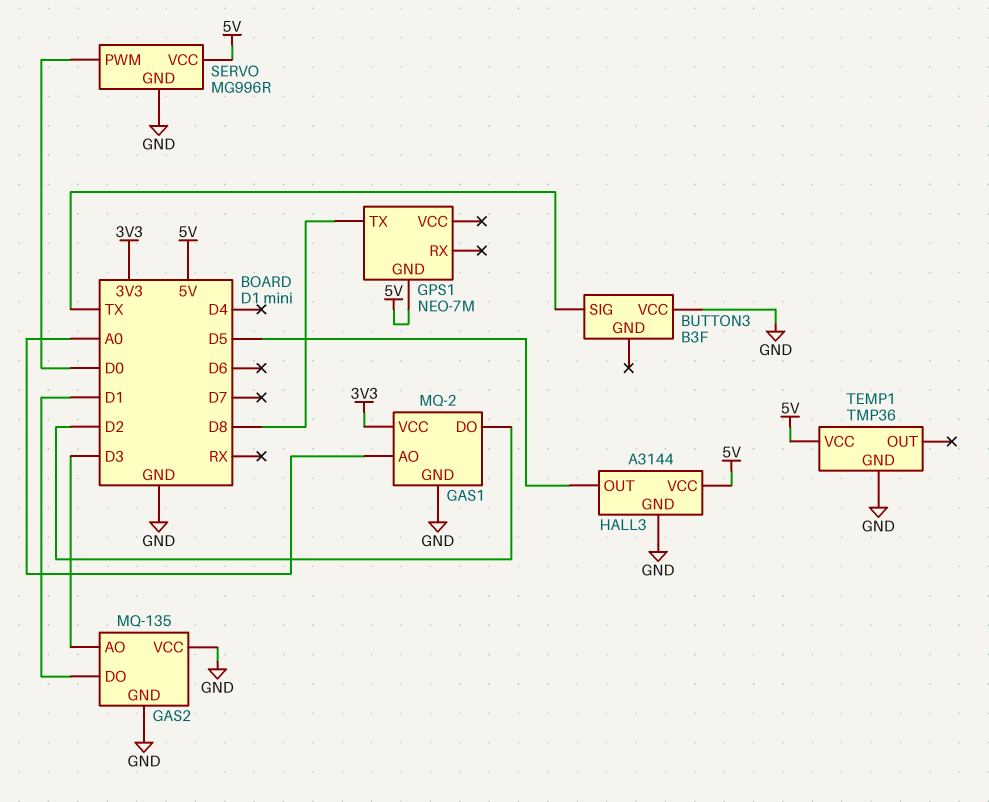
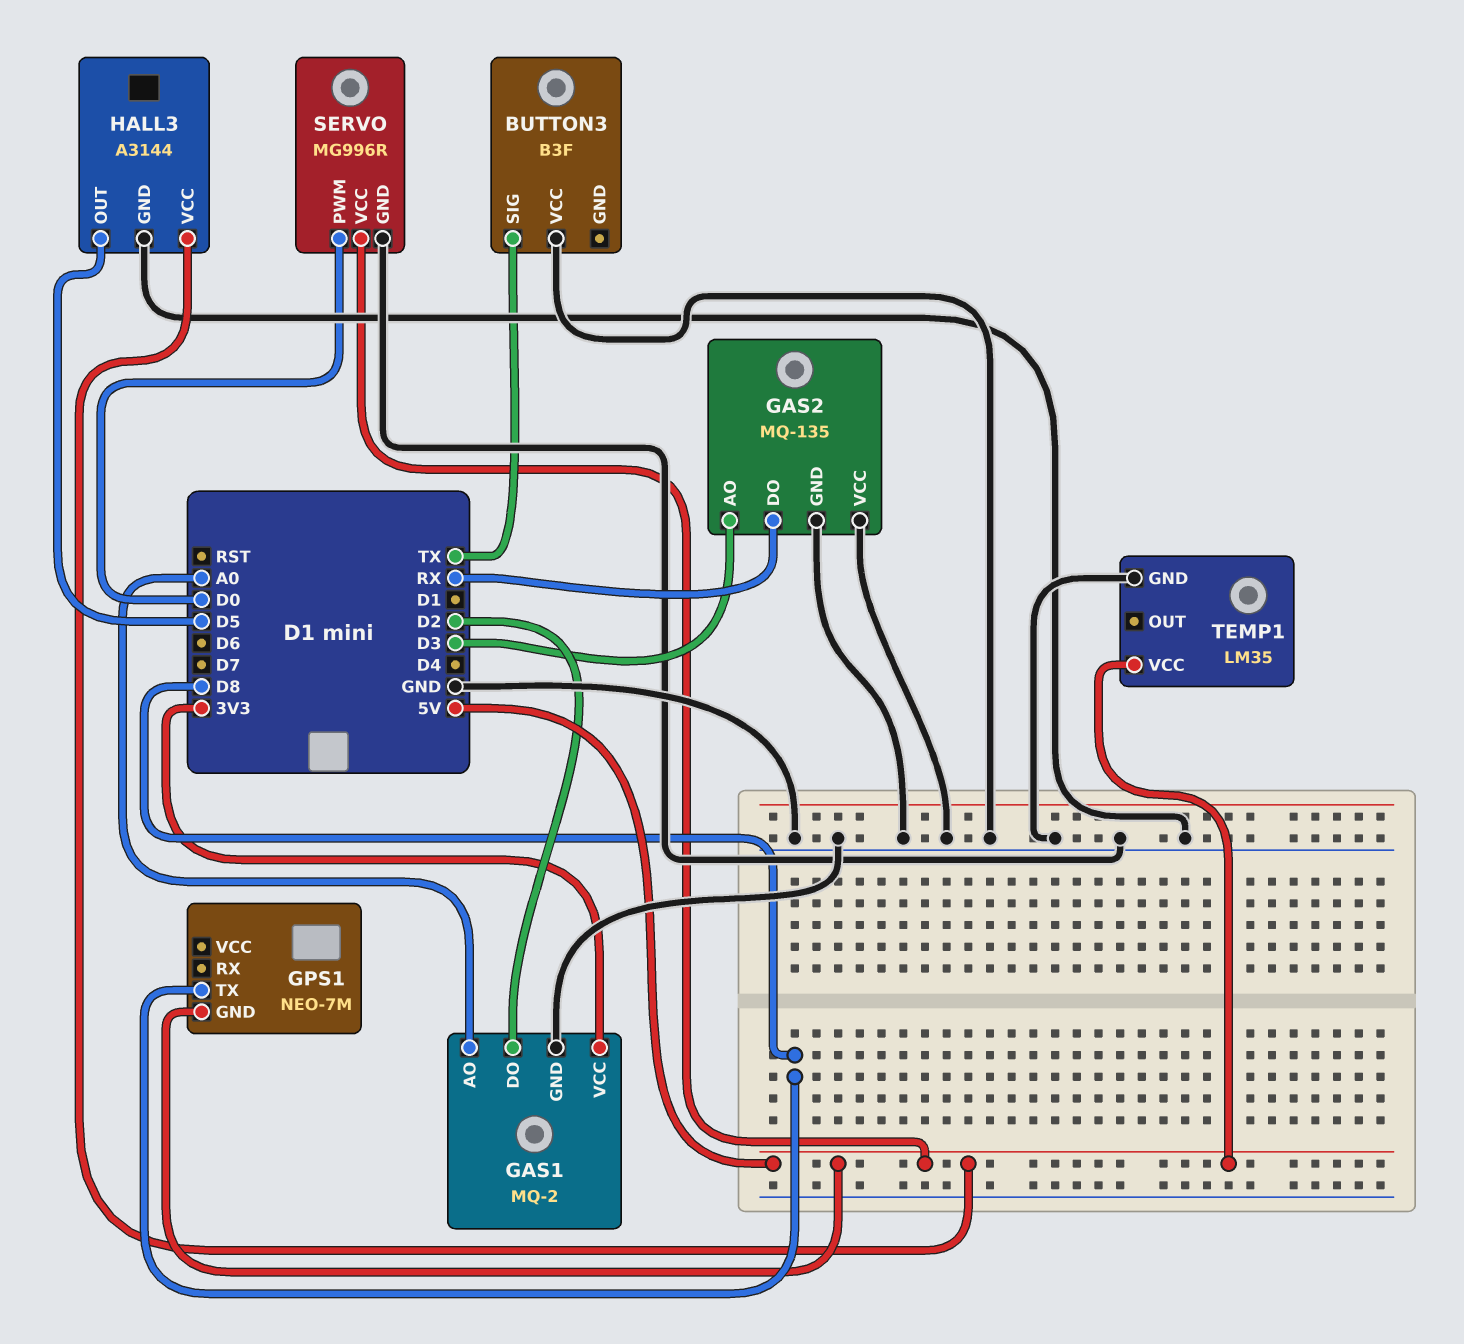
GAS2 pin DO: D1 -> RX
TEMP1: TMP36 -> LM35

